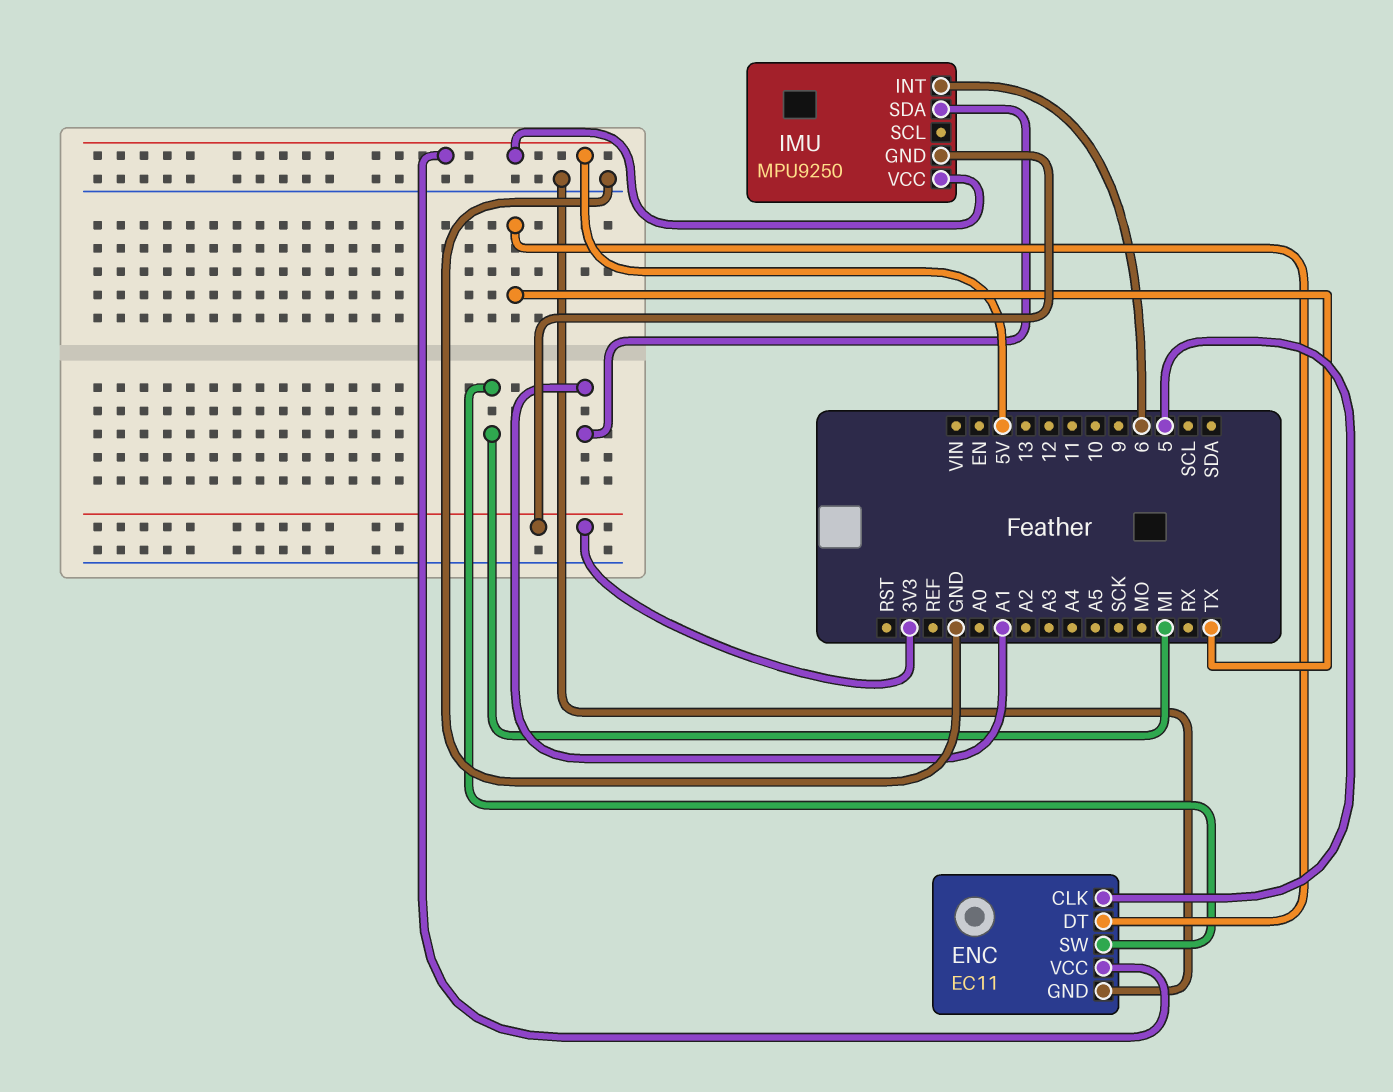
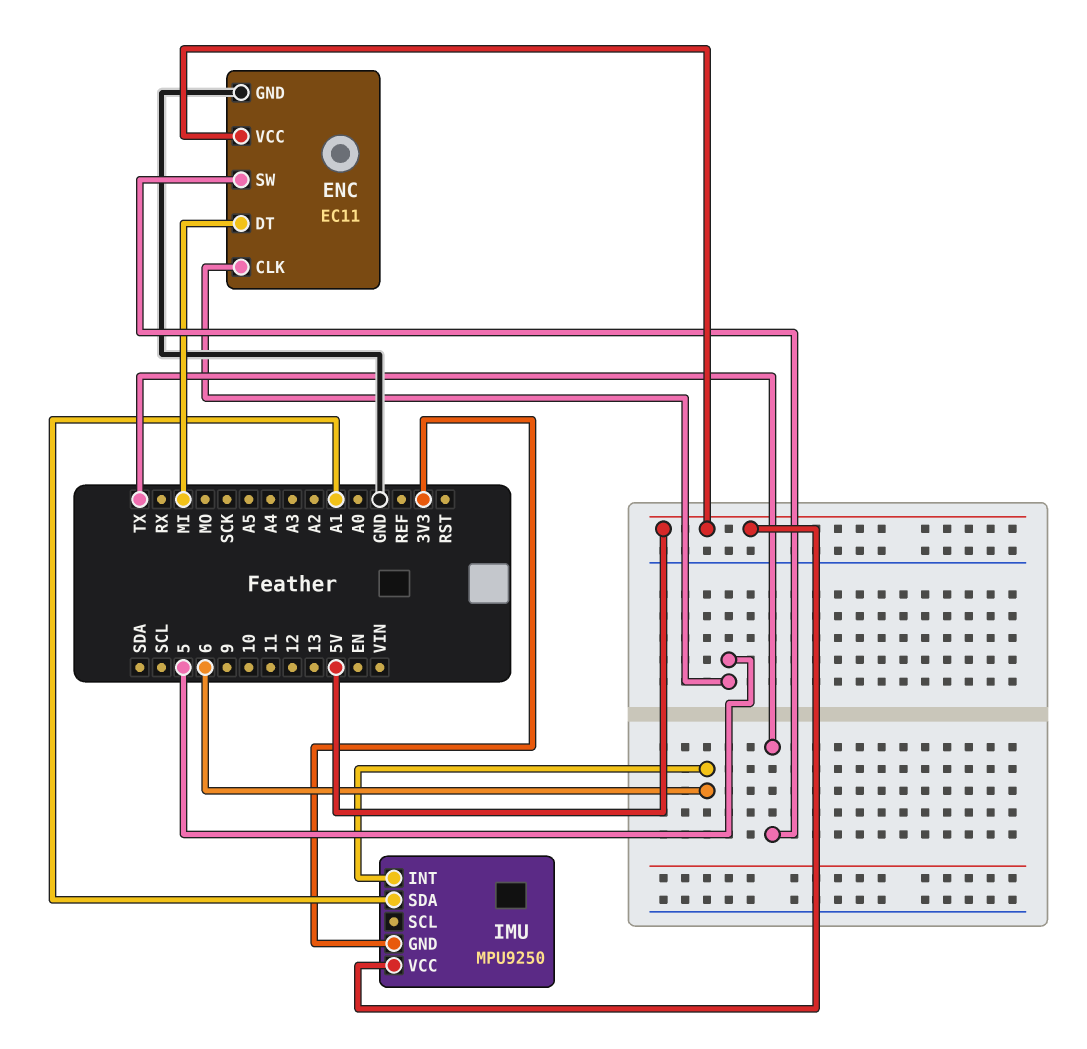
ENC pin DT: TX -> MI
ENC pin SW: MI -> TX

